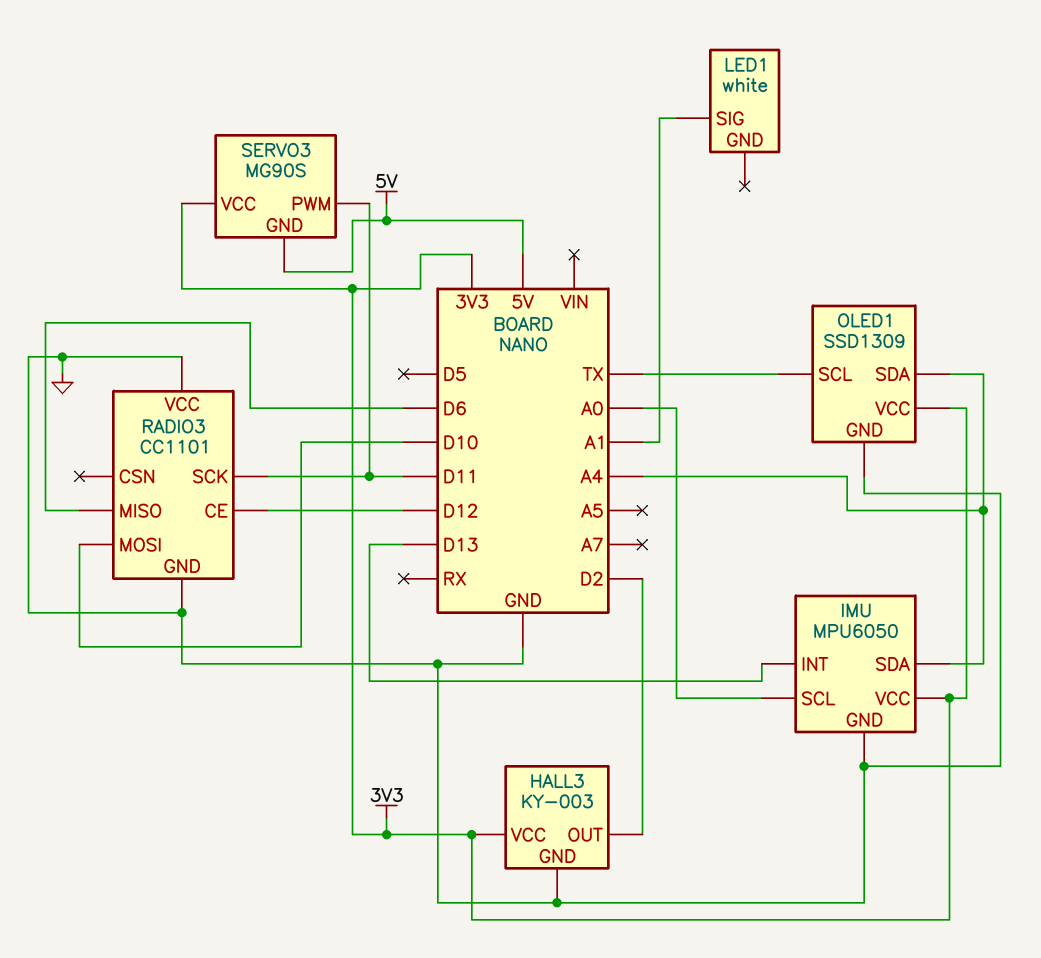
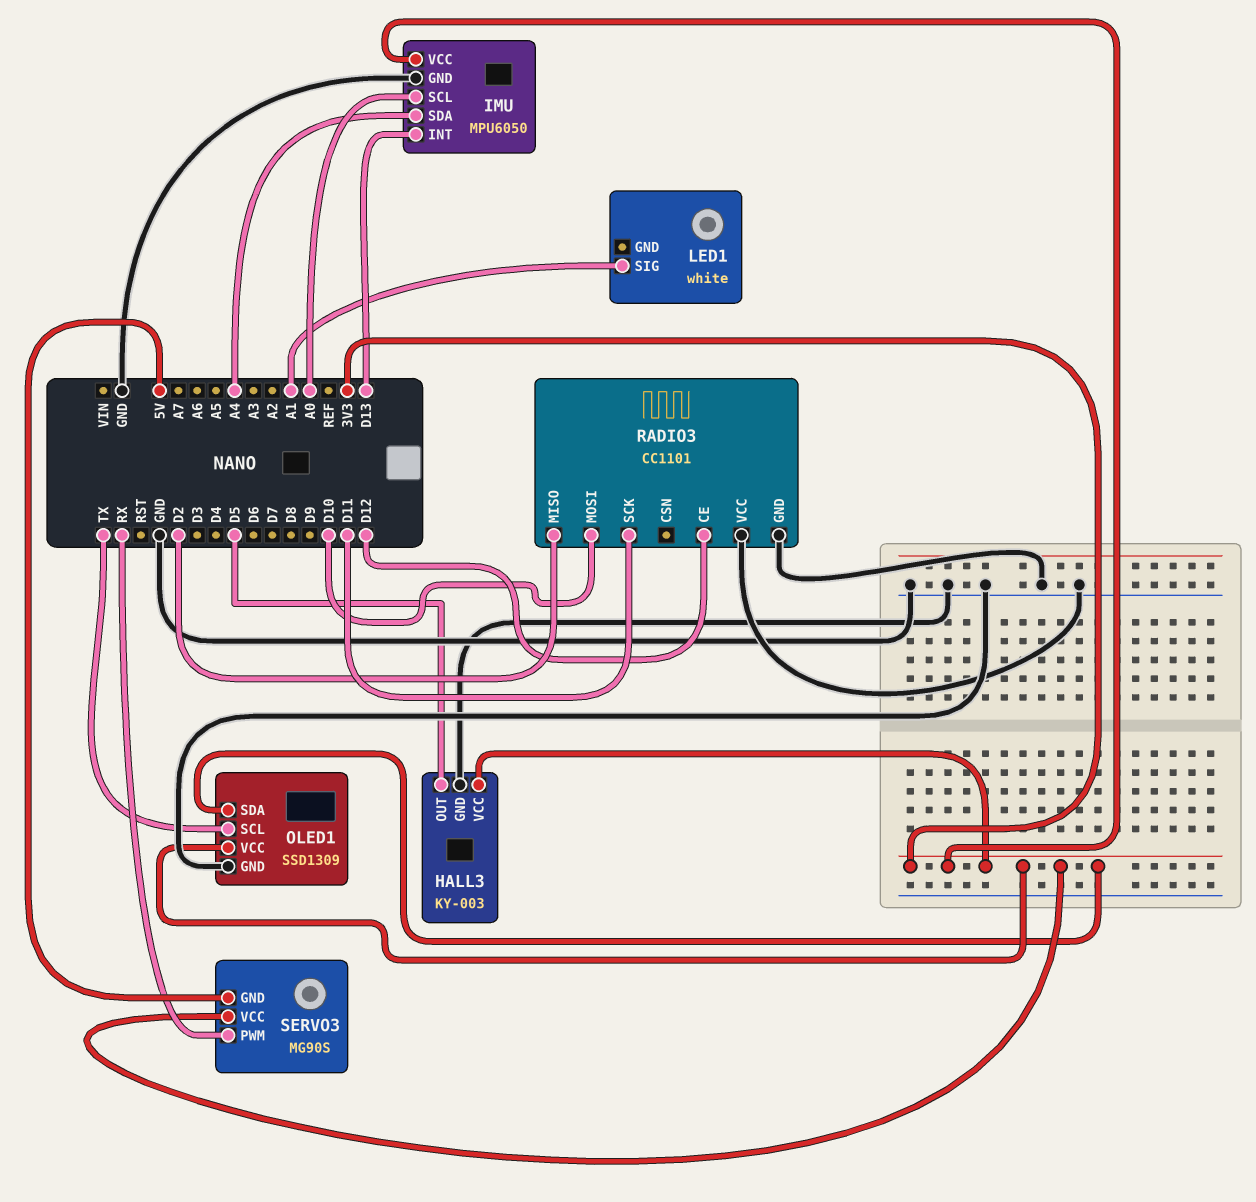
HALL3 pin OUT: D2 -> D5
OLED1 pin SDA: A4 -> 3V3
RADIO3 pin MISO: D6 -> D2
SERVO3 pin PWM: D11 -> RX

